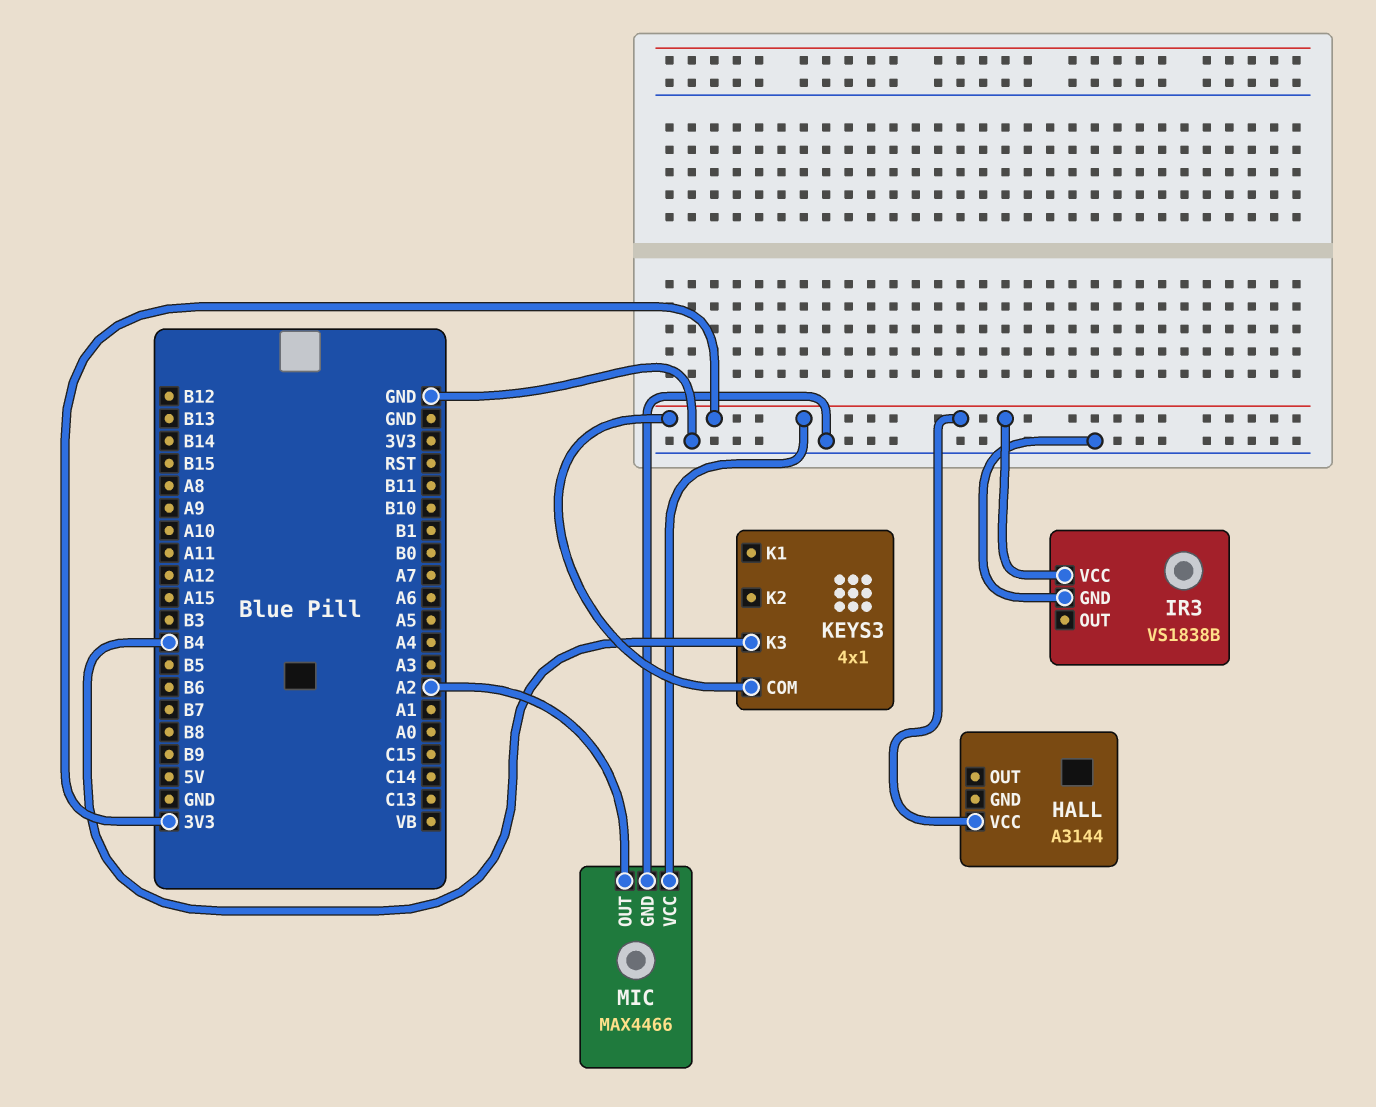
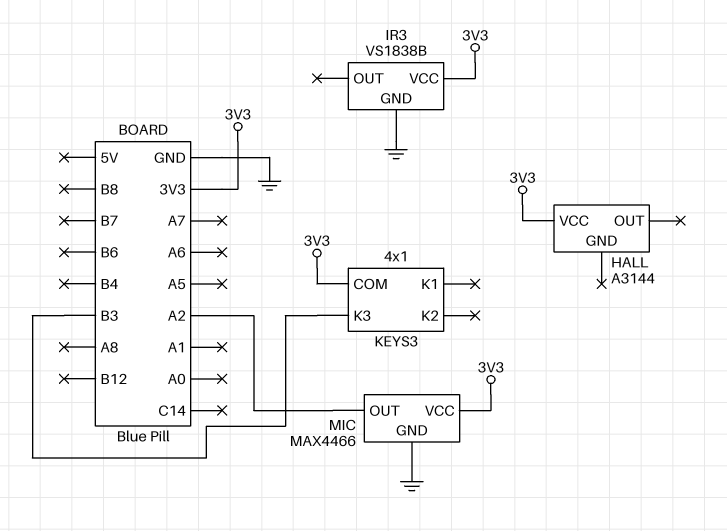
KEYS3 pin K3: B4 -> B3

